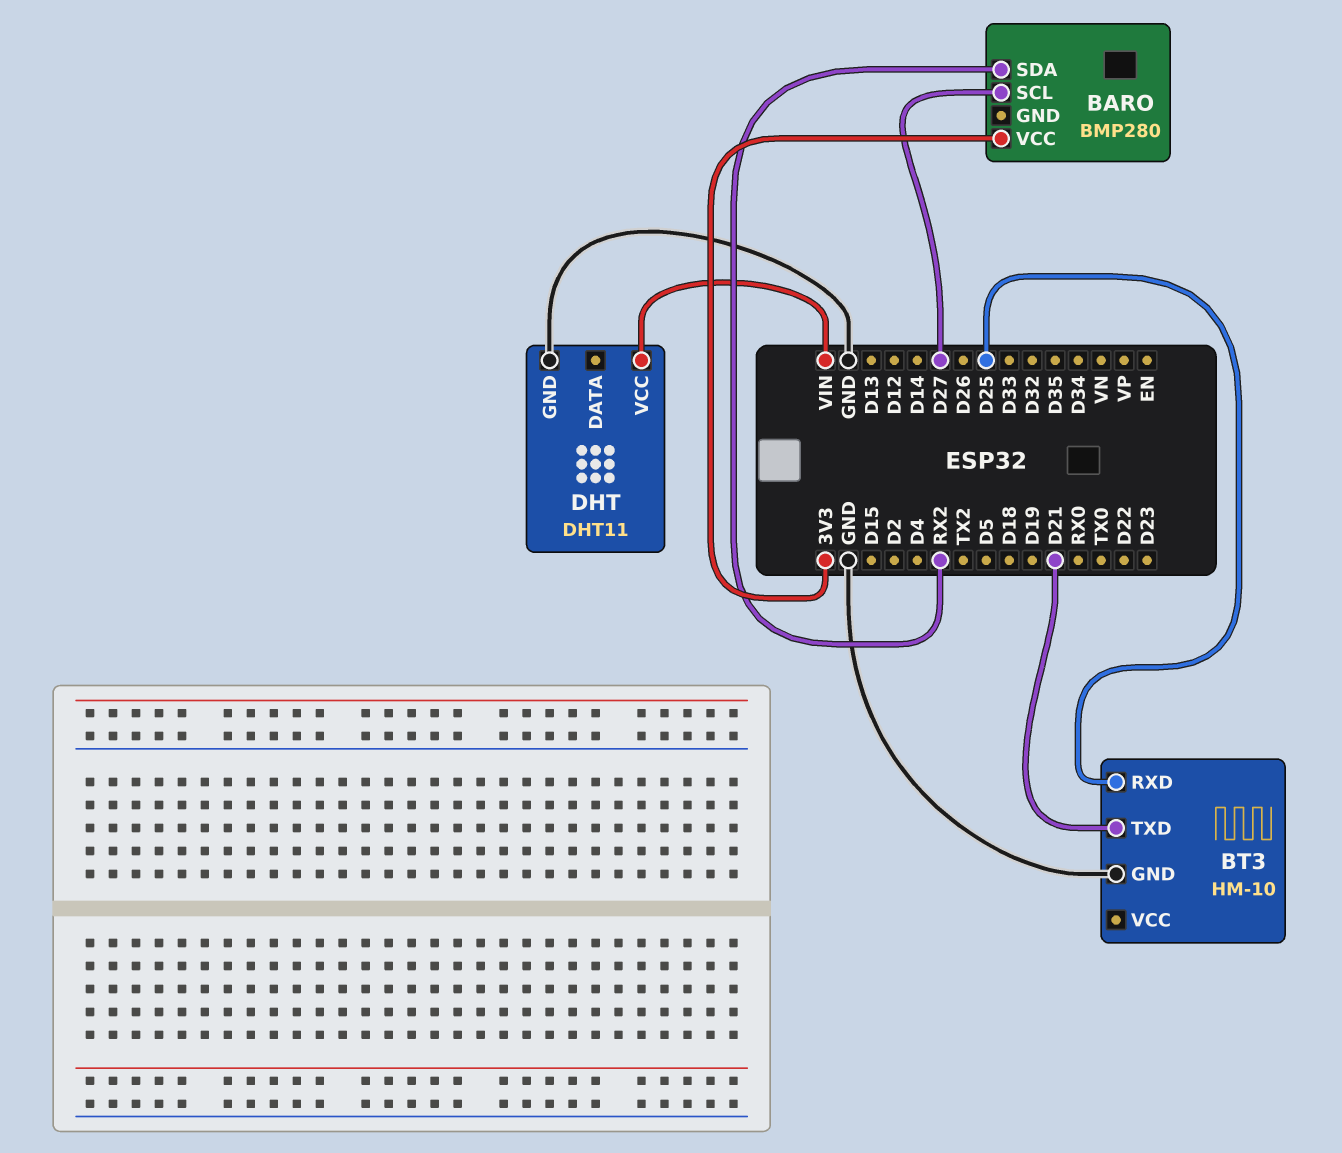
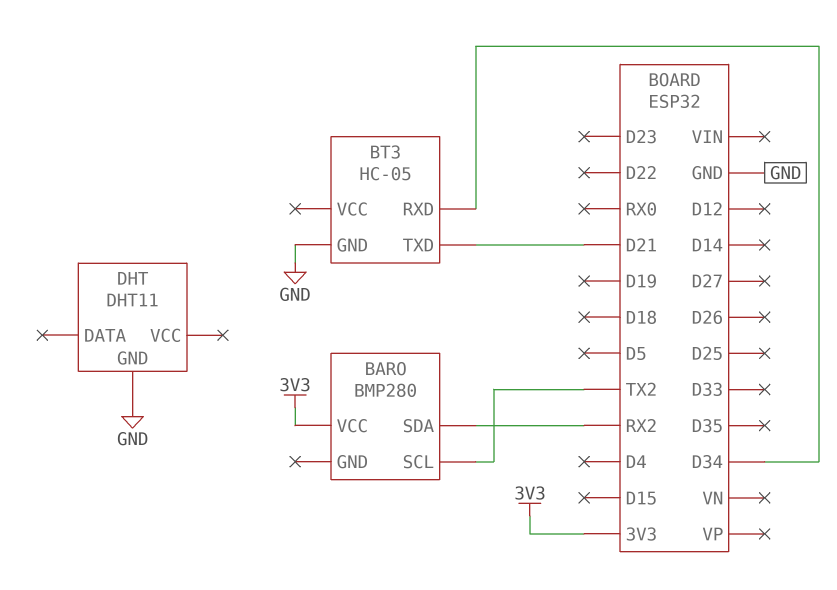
BARO pin SCL: D27 -> TX2
BT3: HM-10 -> HC-05
BT3 pin RXD: D25 -> D34
DHT pin VCC: VIN -> none

